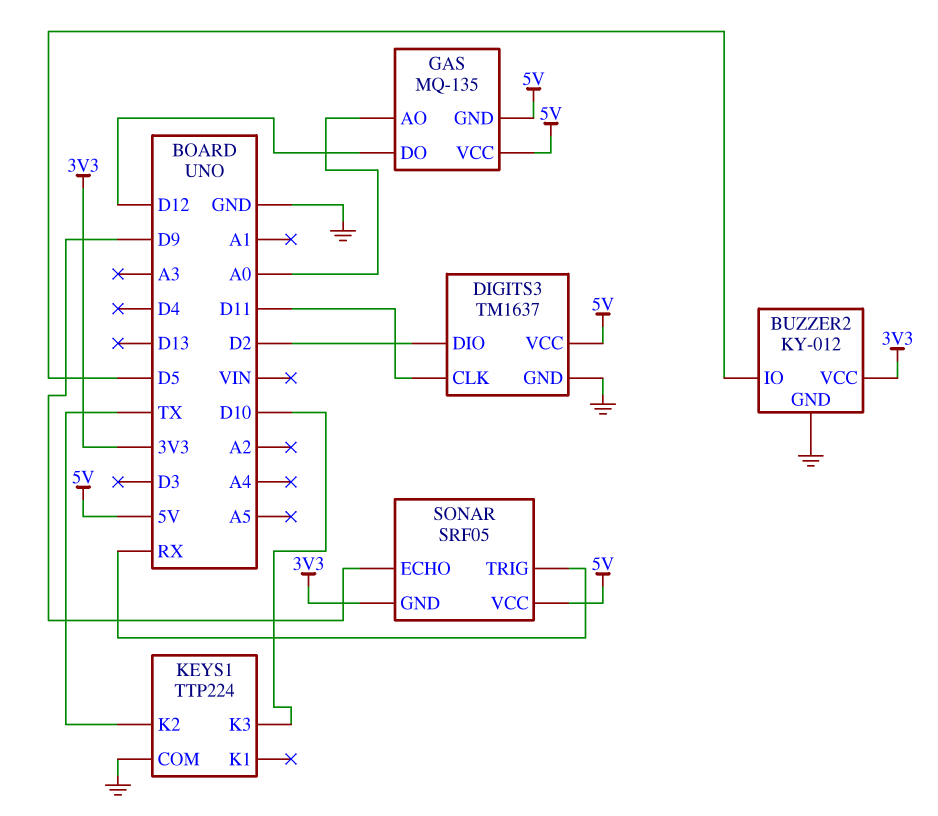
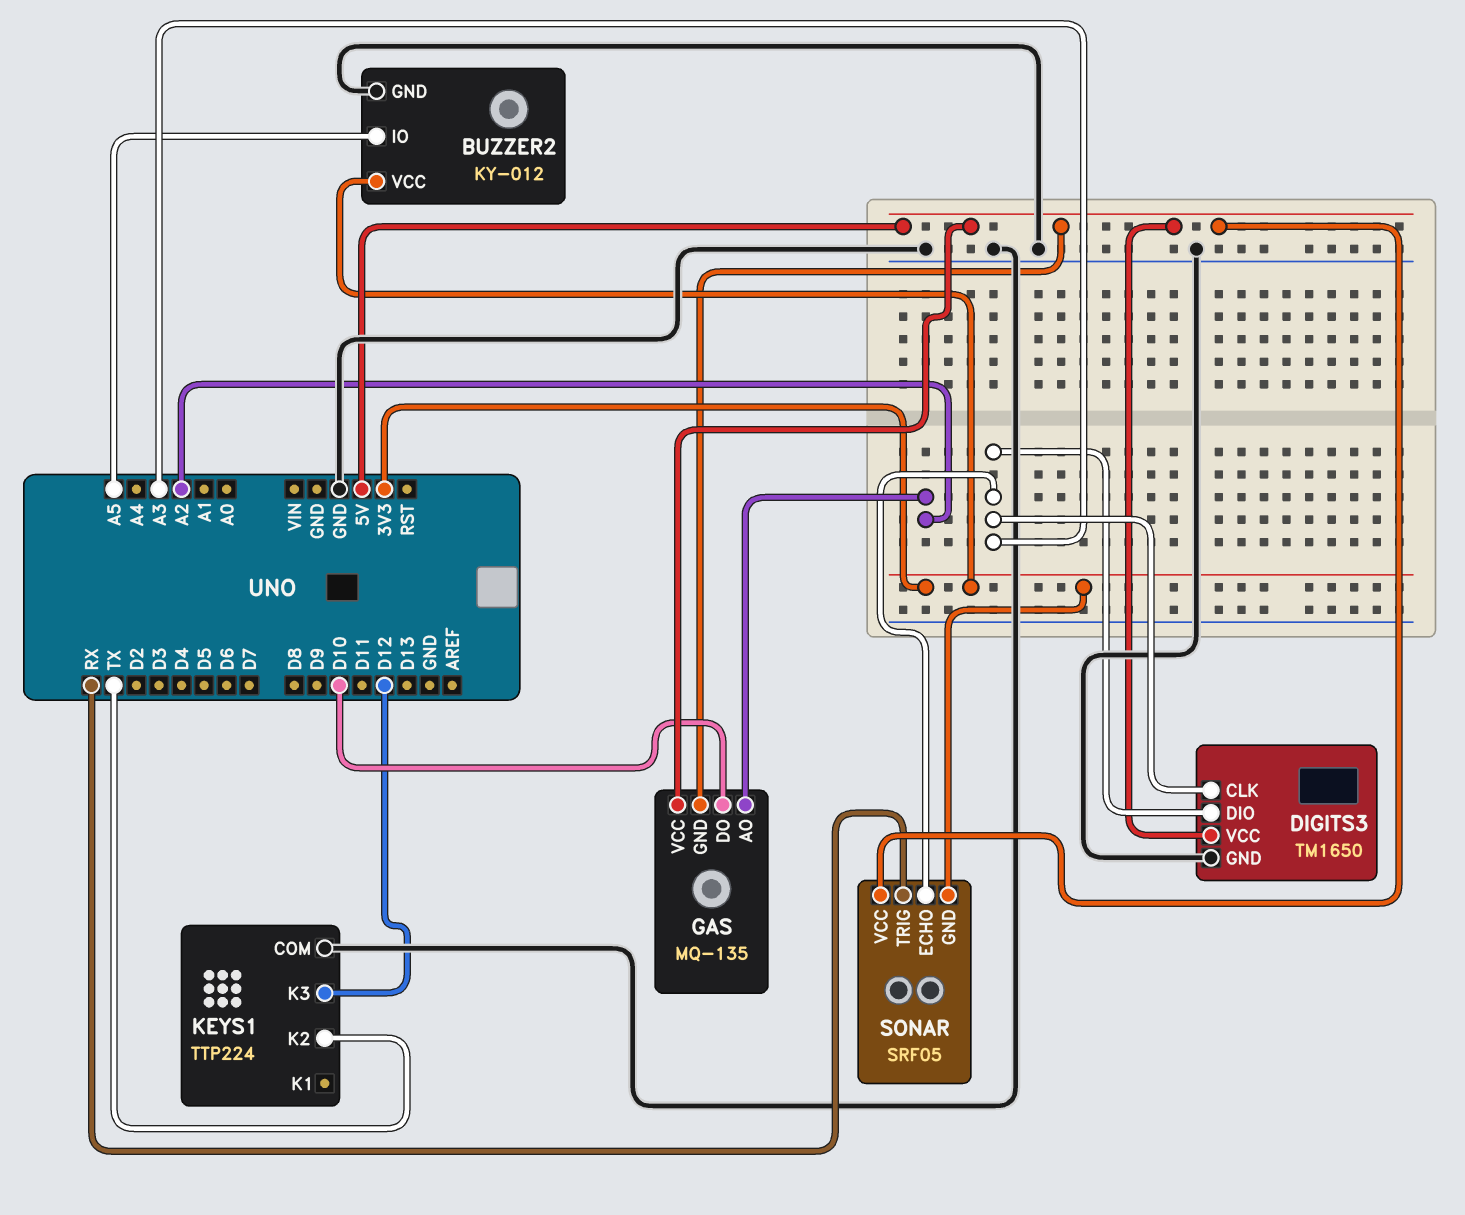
BUZZER2 pin IO: D5 -> A5
DIGITS3: TM1637 -> TM1650
DIGITS3 pin CLK: D11 -> A3
DIGITS3 pin DIO: D2 -> A3
GAS pin AO: A0 -> A2
GAS pin DO: D12 -> D10
KEYS1 pin K3: D10 -> D12
SONAR pin ECHO: D9 -> A3

